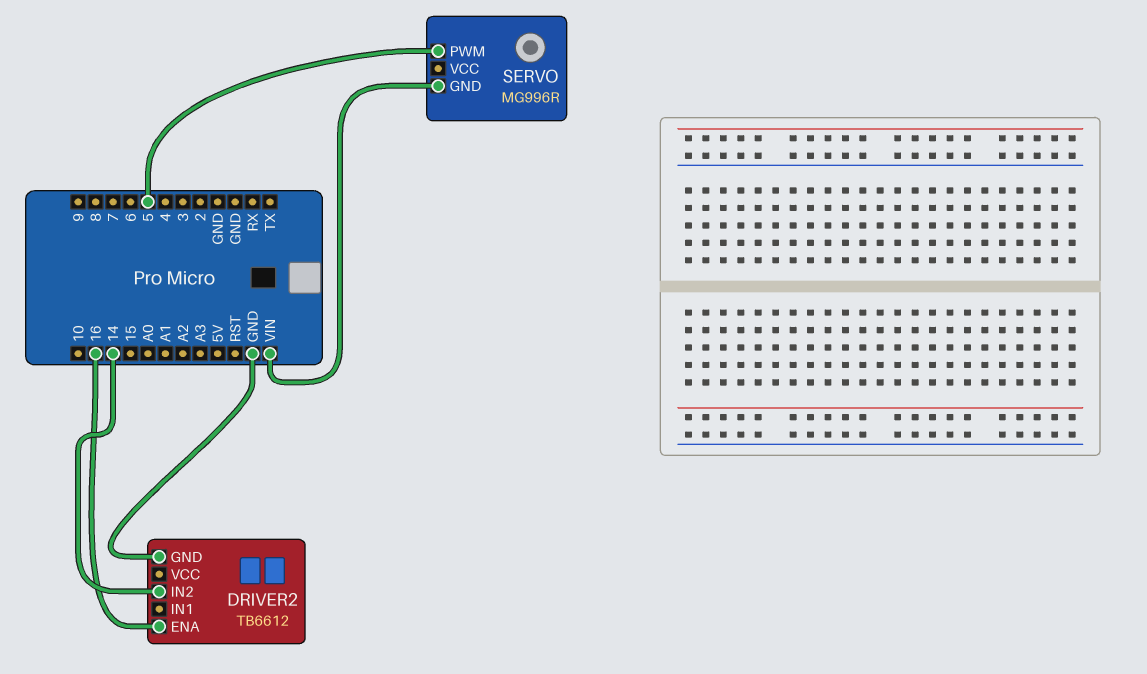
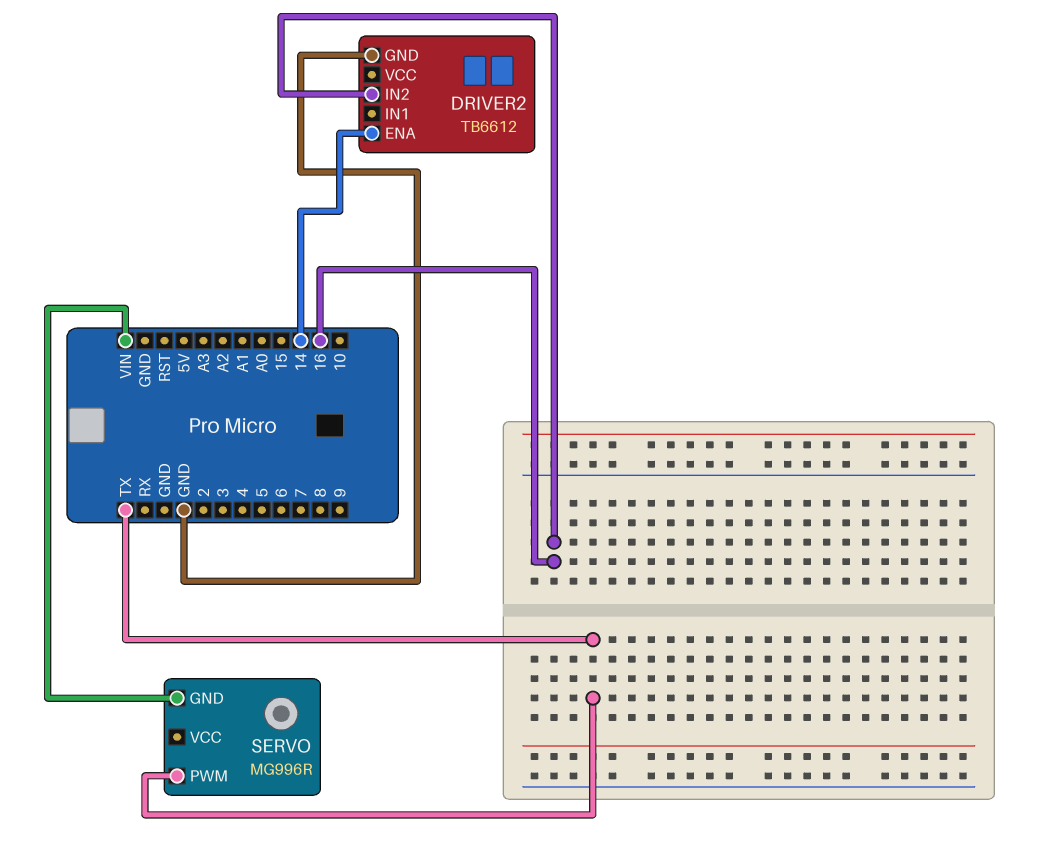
DRIVER2 pin ENA: 16 -> 14
DRIVER2 pin IN2: 14 -> 16
SERVO pin PWM: 5 -> TX

